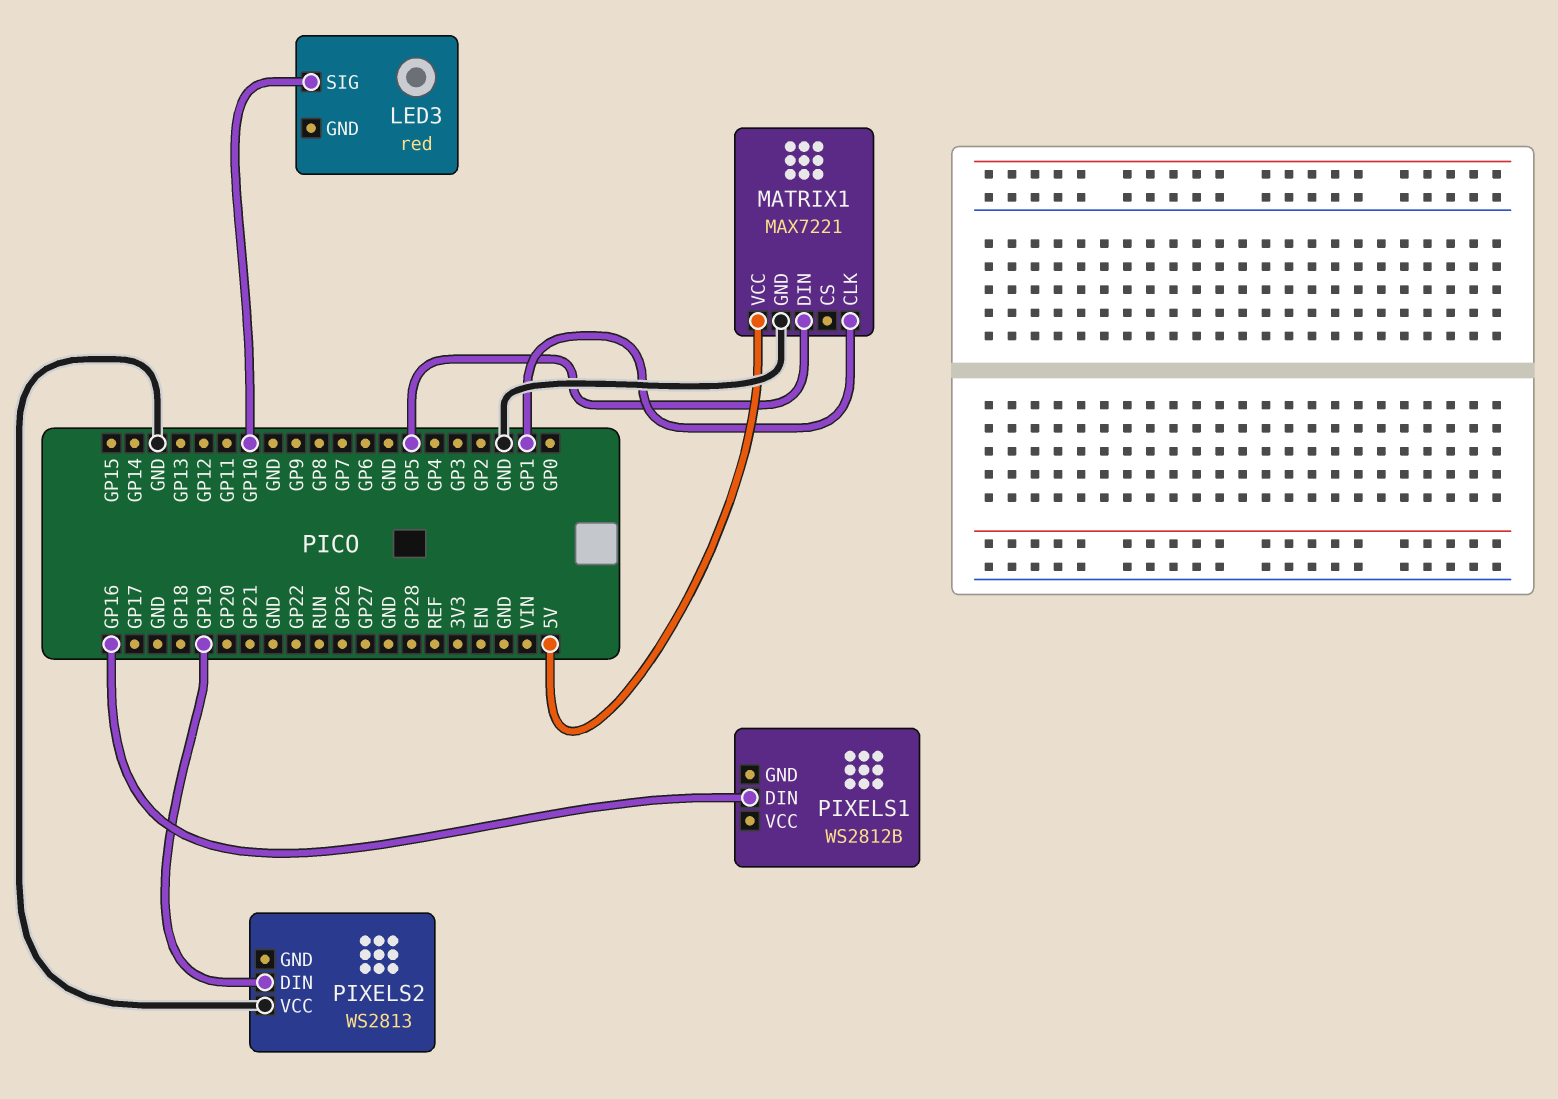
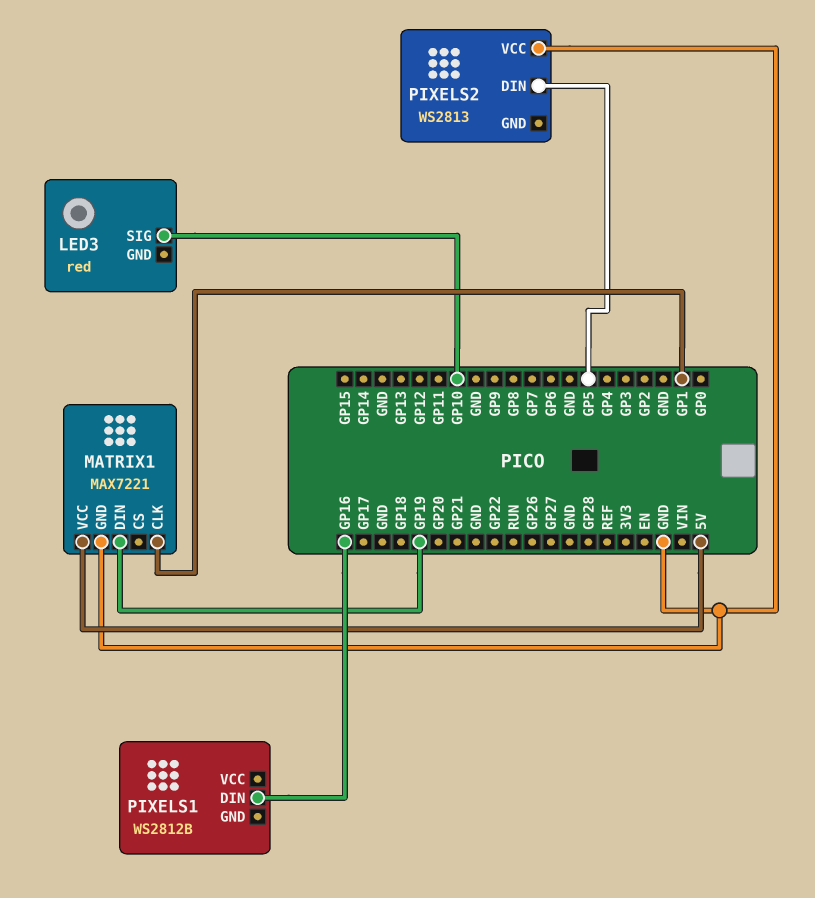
MATRIX1 pin DIN: GP5 -> GP19
PIXELS2 pin DIN: GP19 -> GP5

